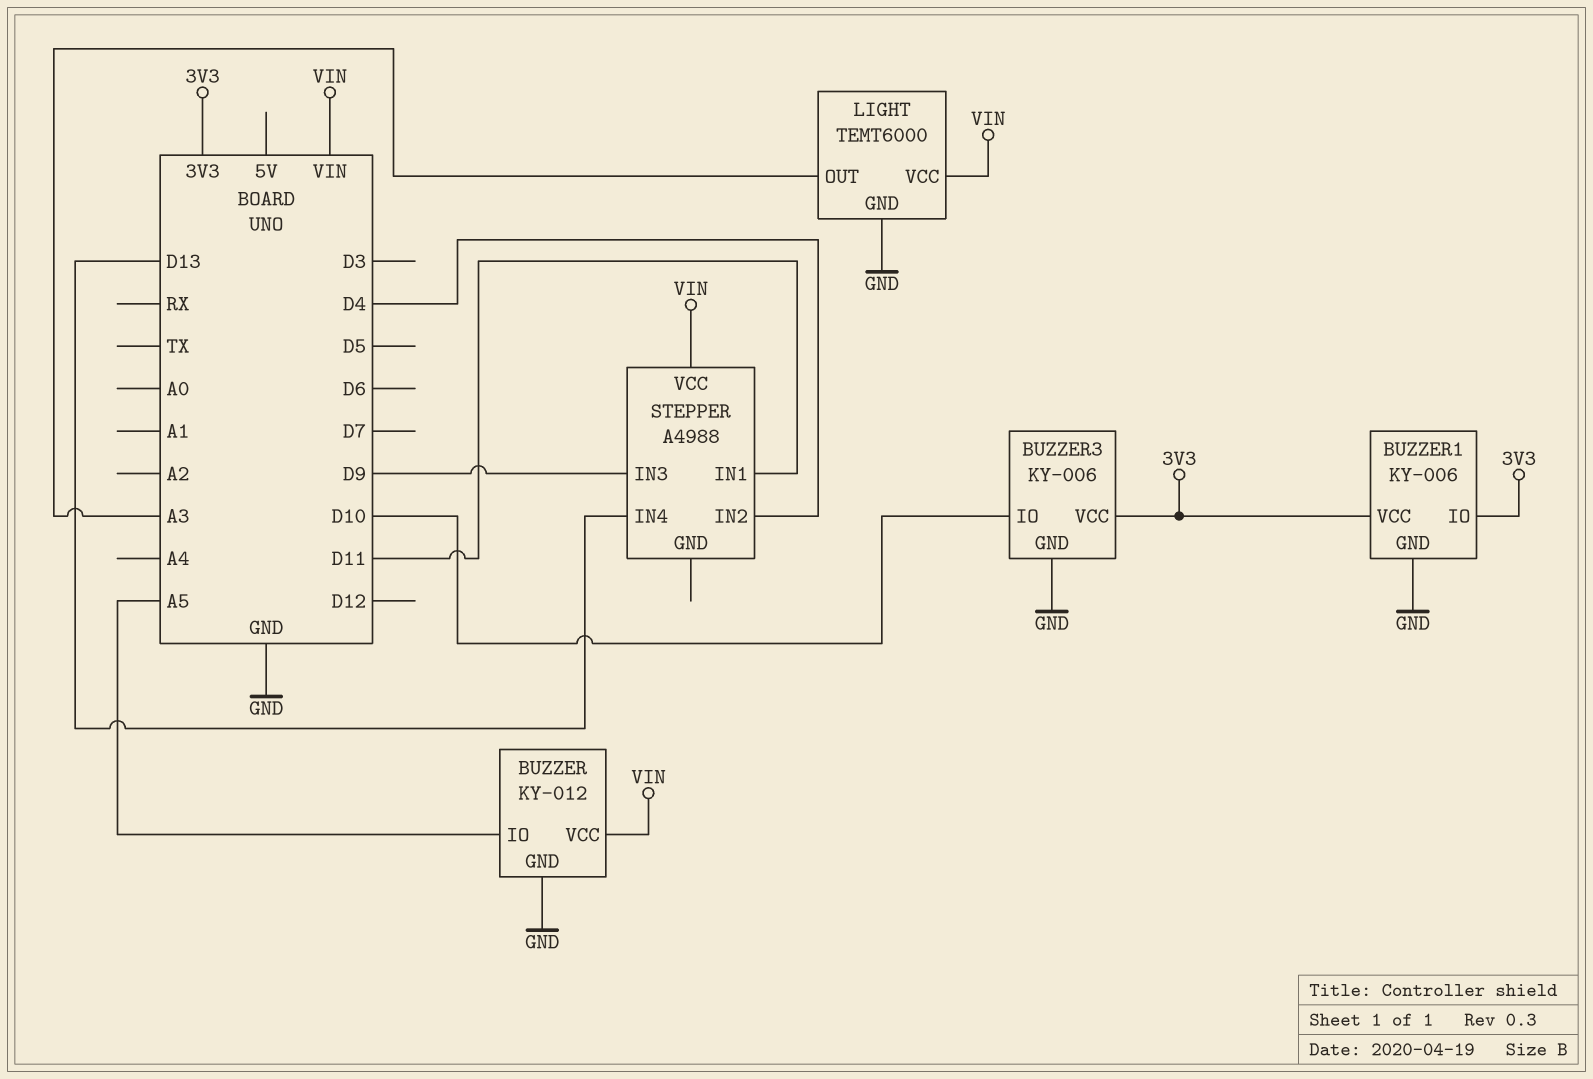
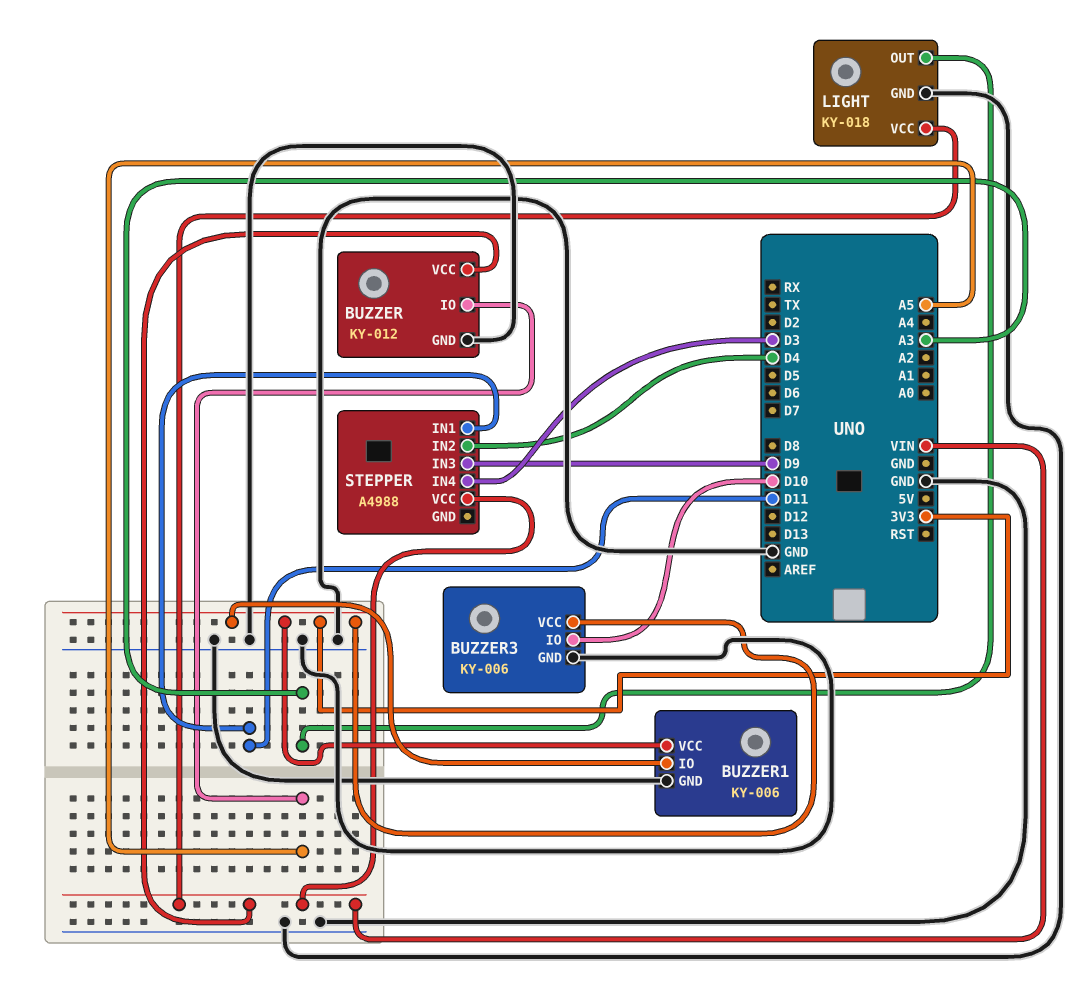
LIGHT: TEMT6000 -> KY-018
STEPPER pin IN4: D13 -> D3

